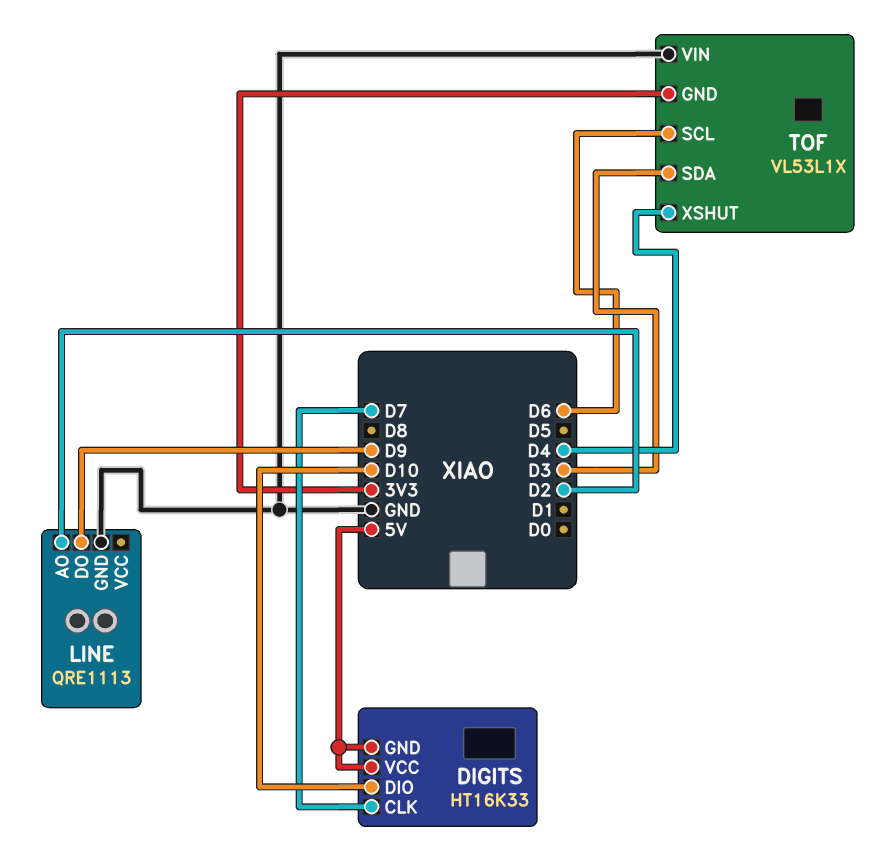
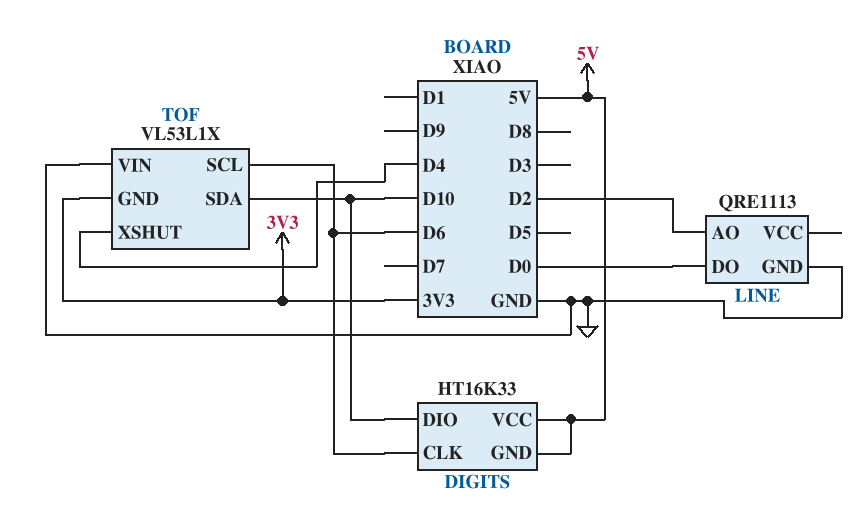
DIGITS pin CLK: D7 -> D6
LINE pin DO: D9 -> D0
TOF pin SDA: D3 -> D10

